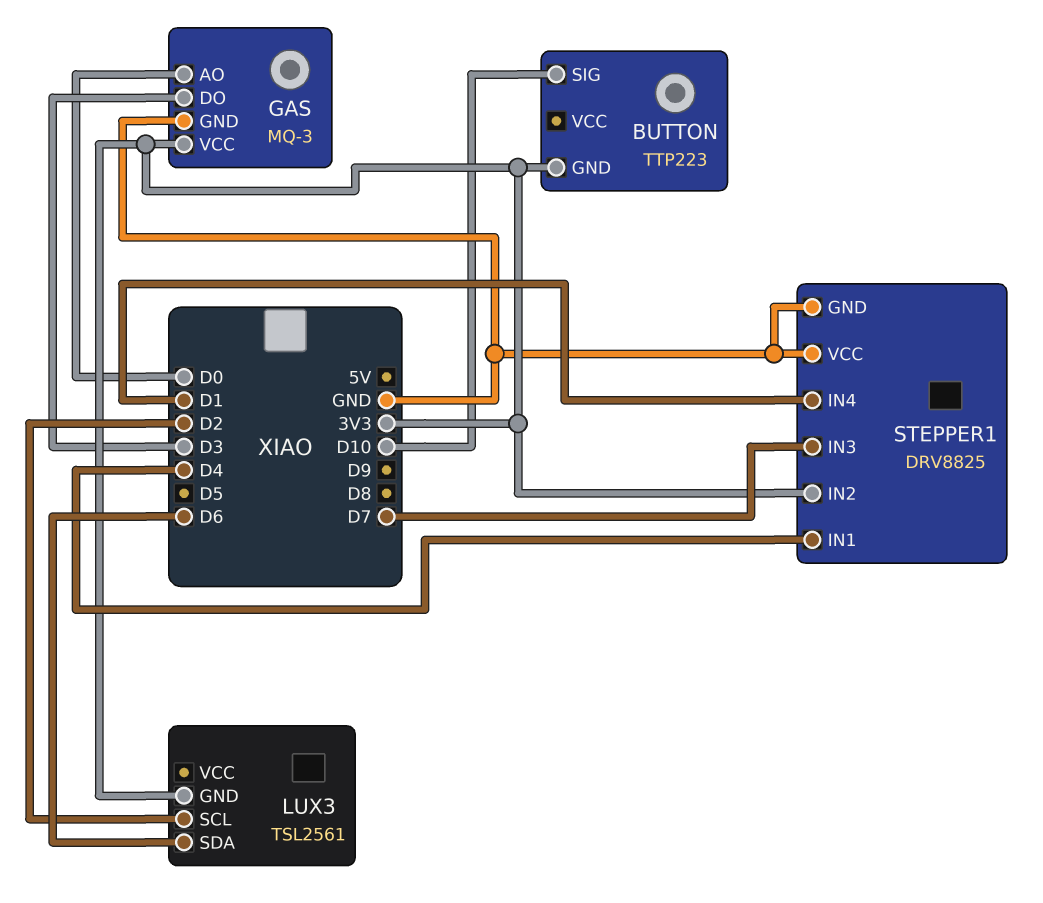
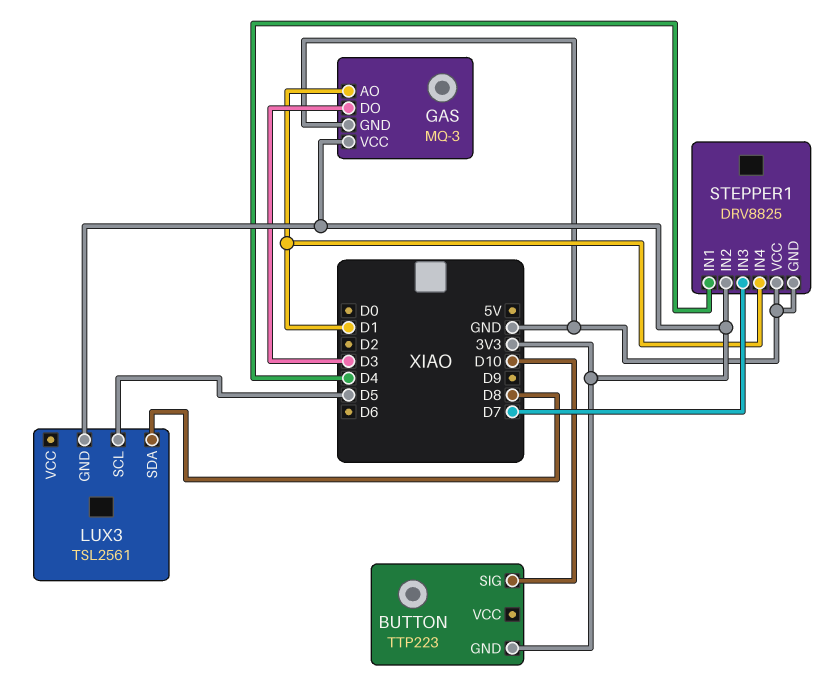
GAS pin AO: D0 -> D1
LUX3 pin SCL: D2 -> D5
LUX3 pin SDA: D6 -> D8

